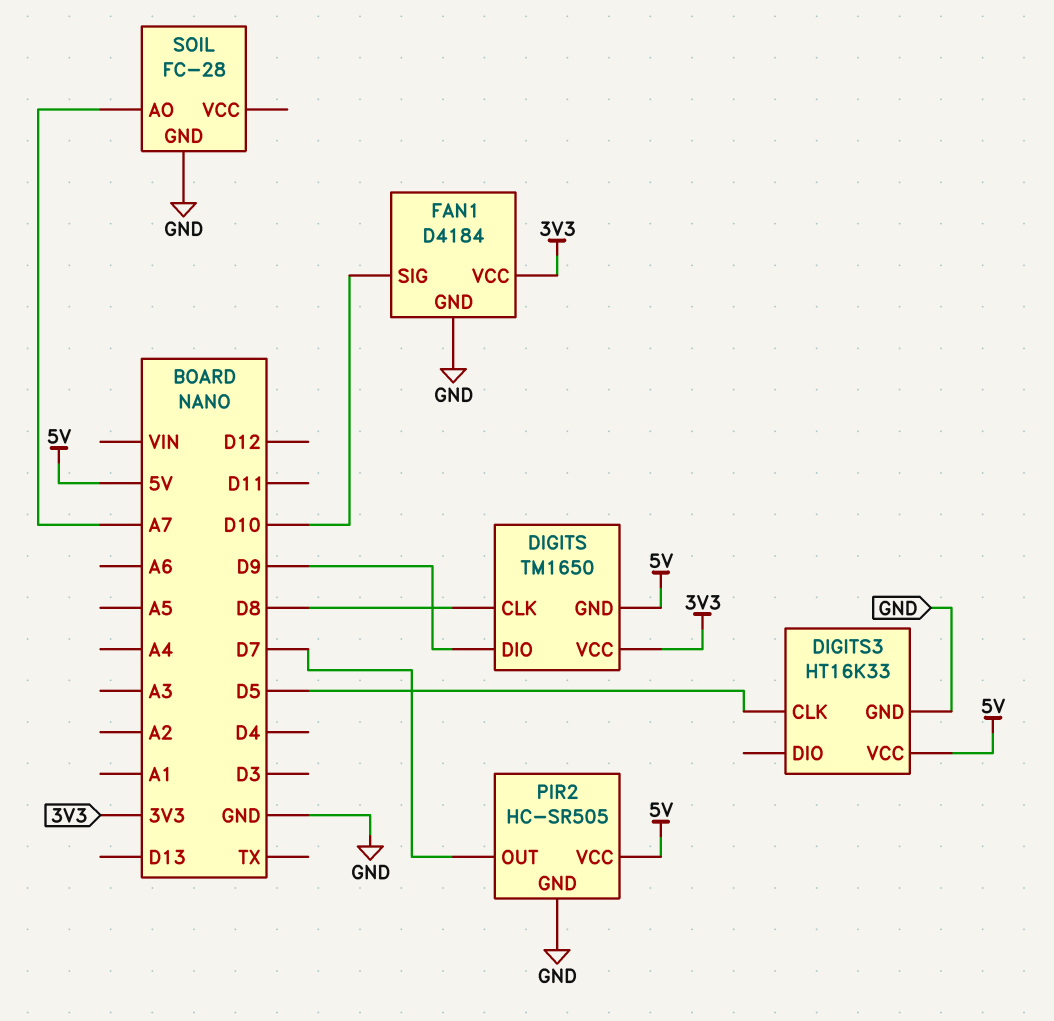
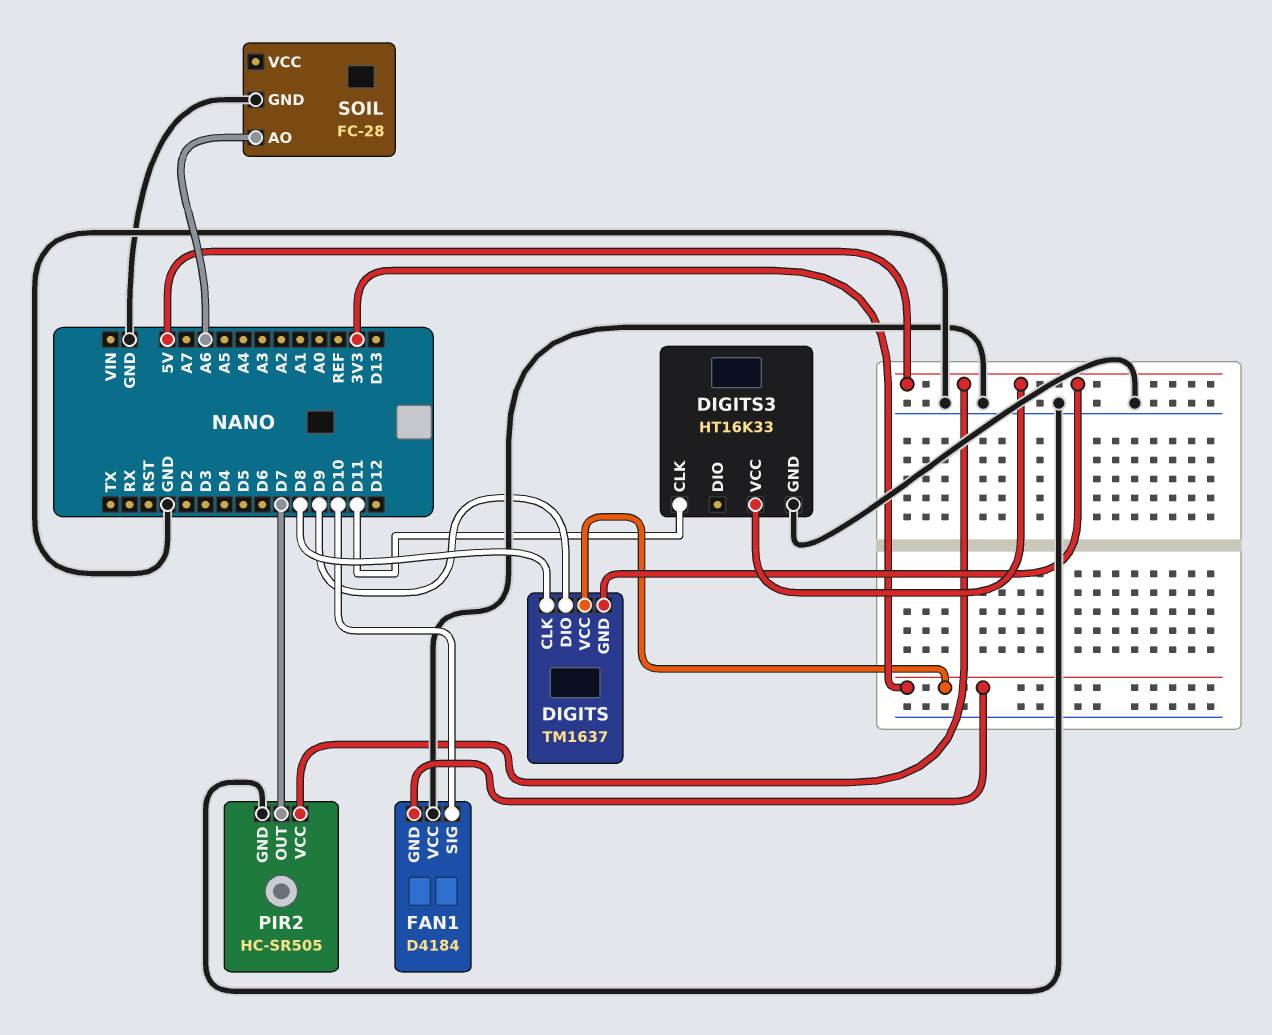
DIGITS: TM1650 -> TM1637
DIGITS3 pin CLK: D5 -> D11
FAN1 pin GND: GND -> 3V3
FAN1 pin VCC: 3V3 -> GND
SOIL pin AO: A7 -> A6

